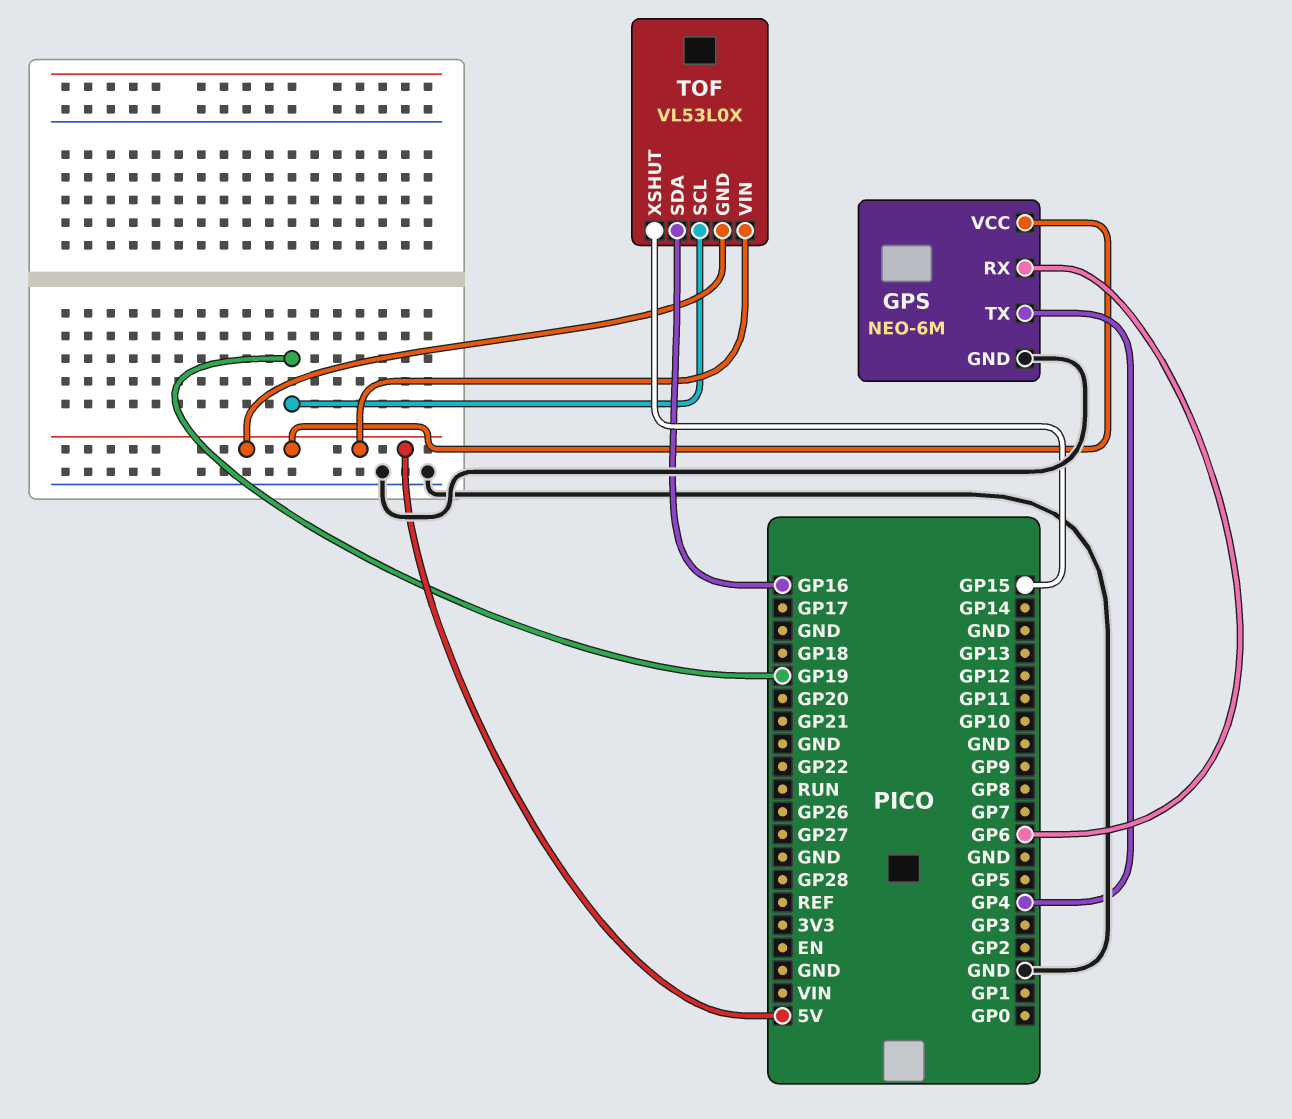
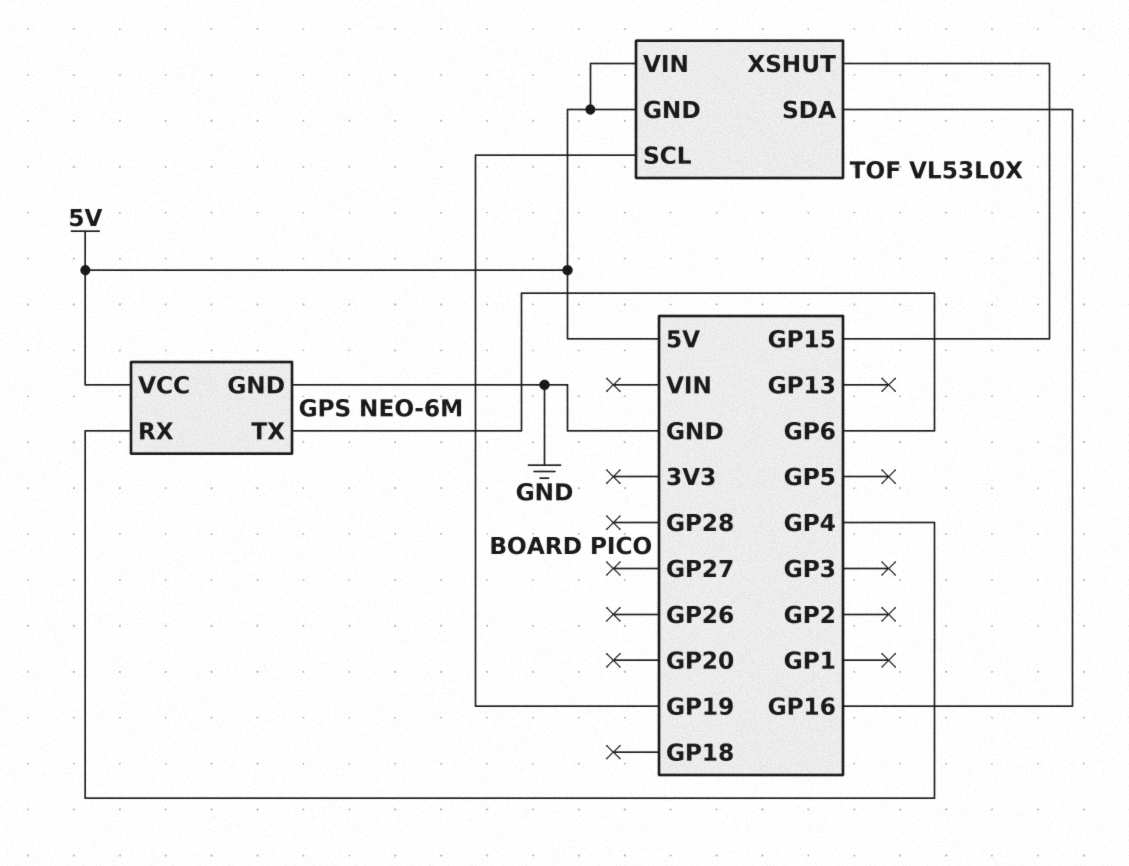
GPS pin RX: GP6 -> GP4
GPS pin TX: GP4 -> GP6

